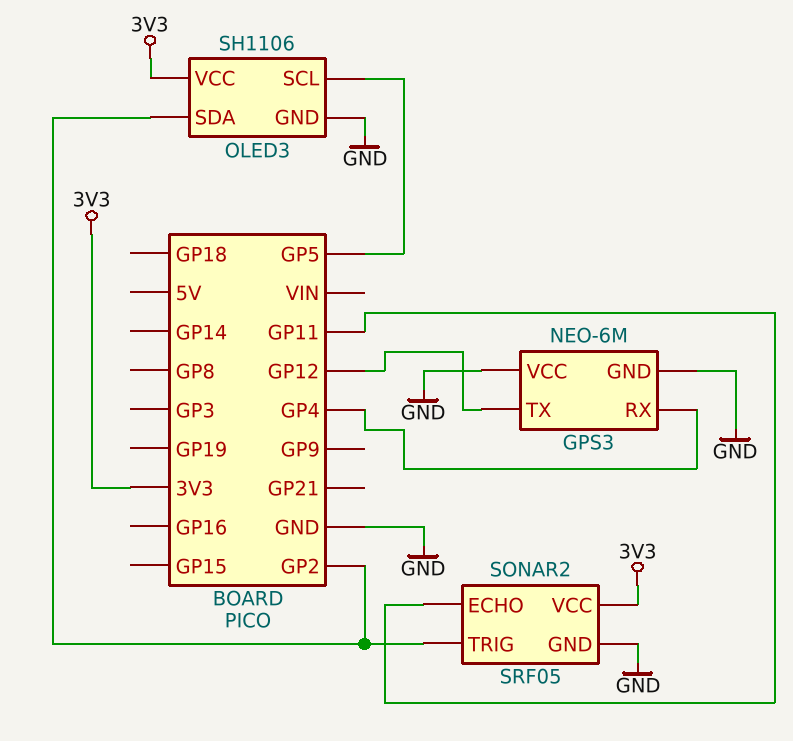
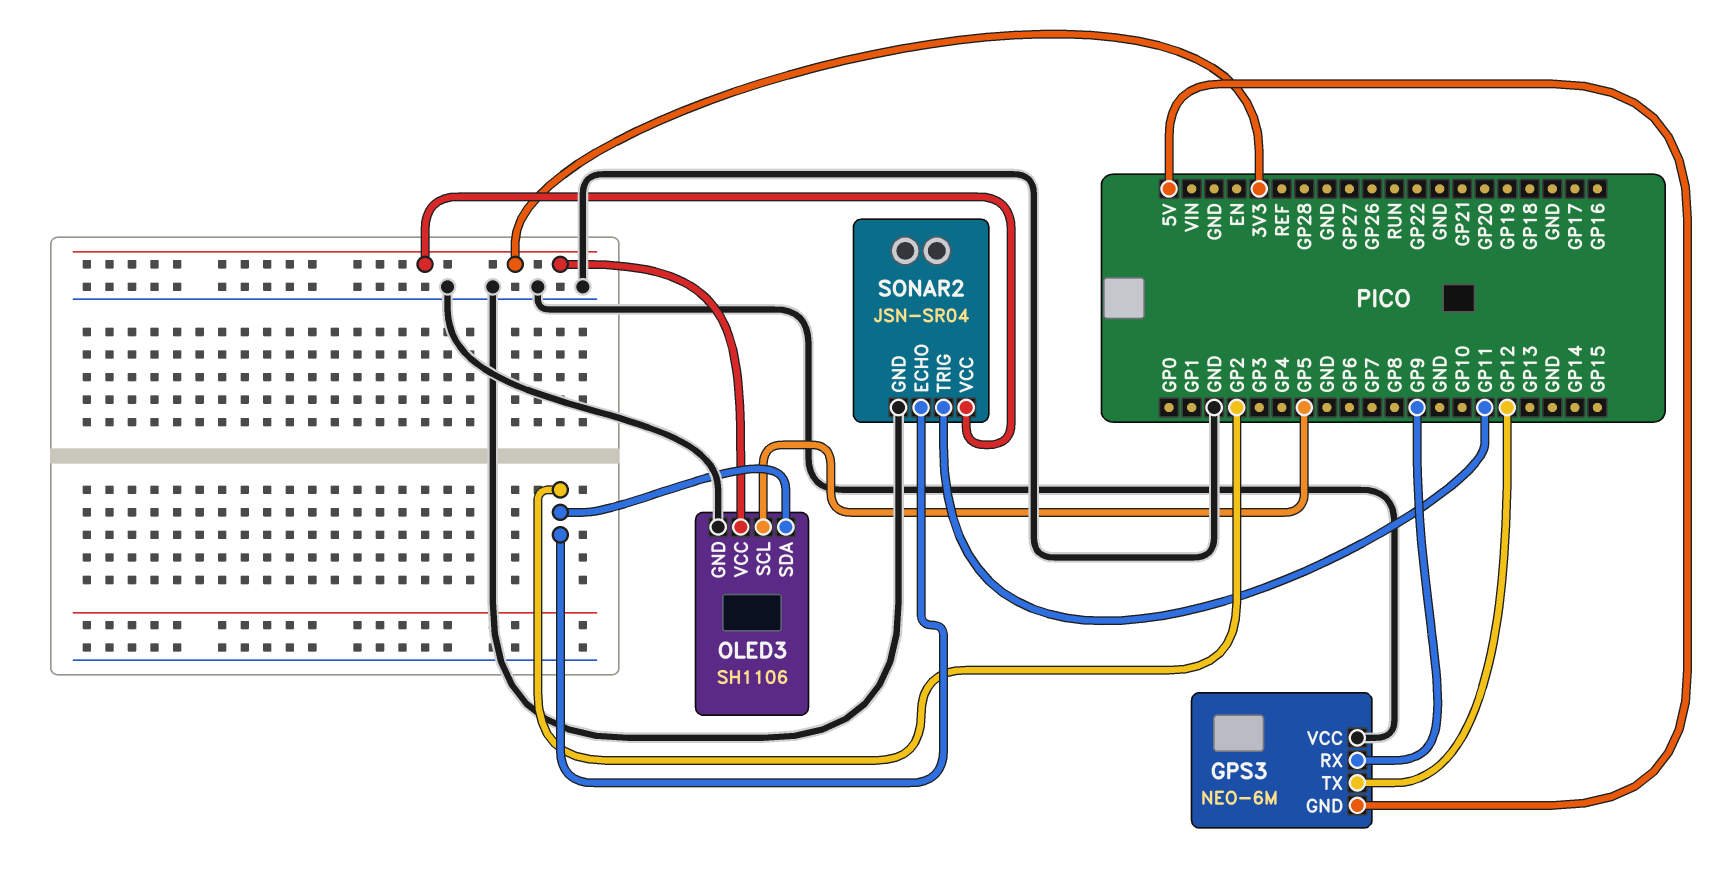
GPS3 pin GND: GND -> 5V
GPS3 pin RX: GP4 -> GP9
SONAR2: SRF05 -> JSN-SR04
SONAR2 pin ECHO: GP11 -> GP2
SONAR2 pin TRIG: GP2 -> GP11

